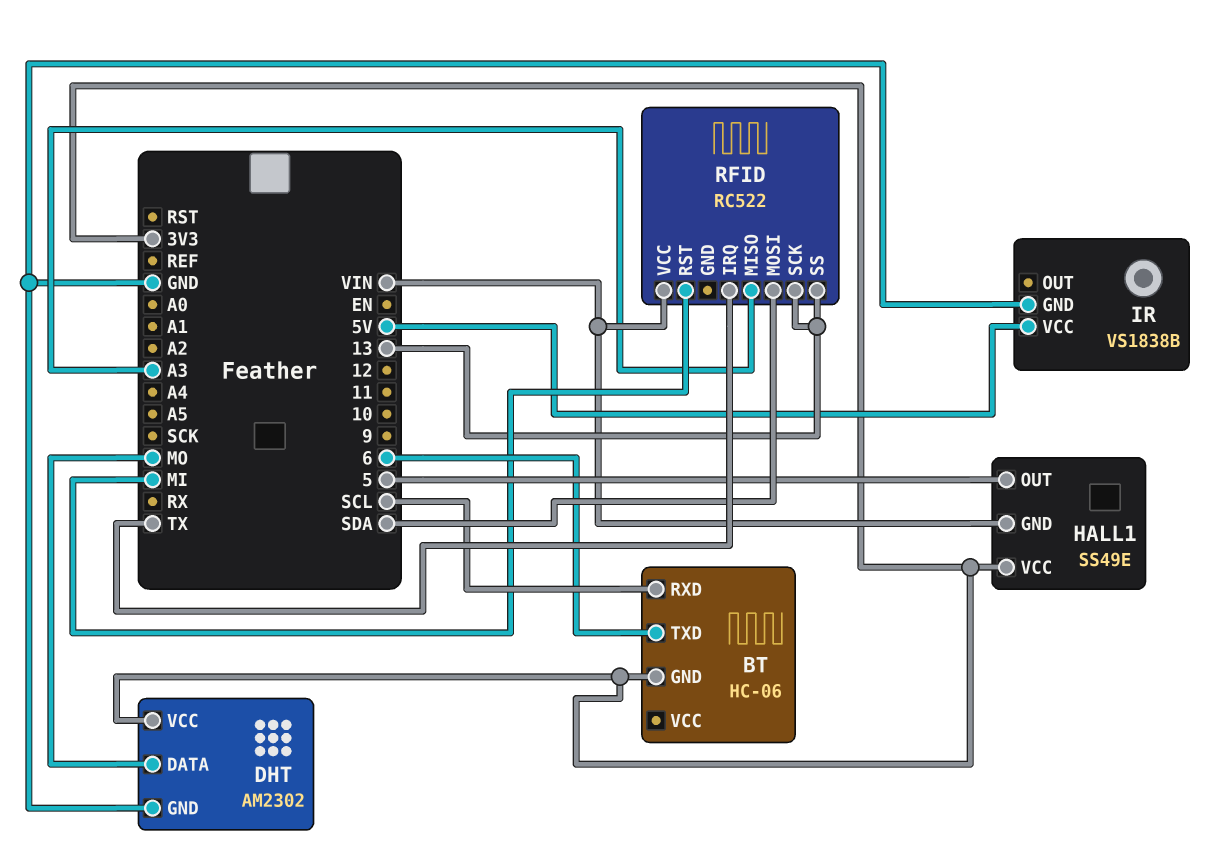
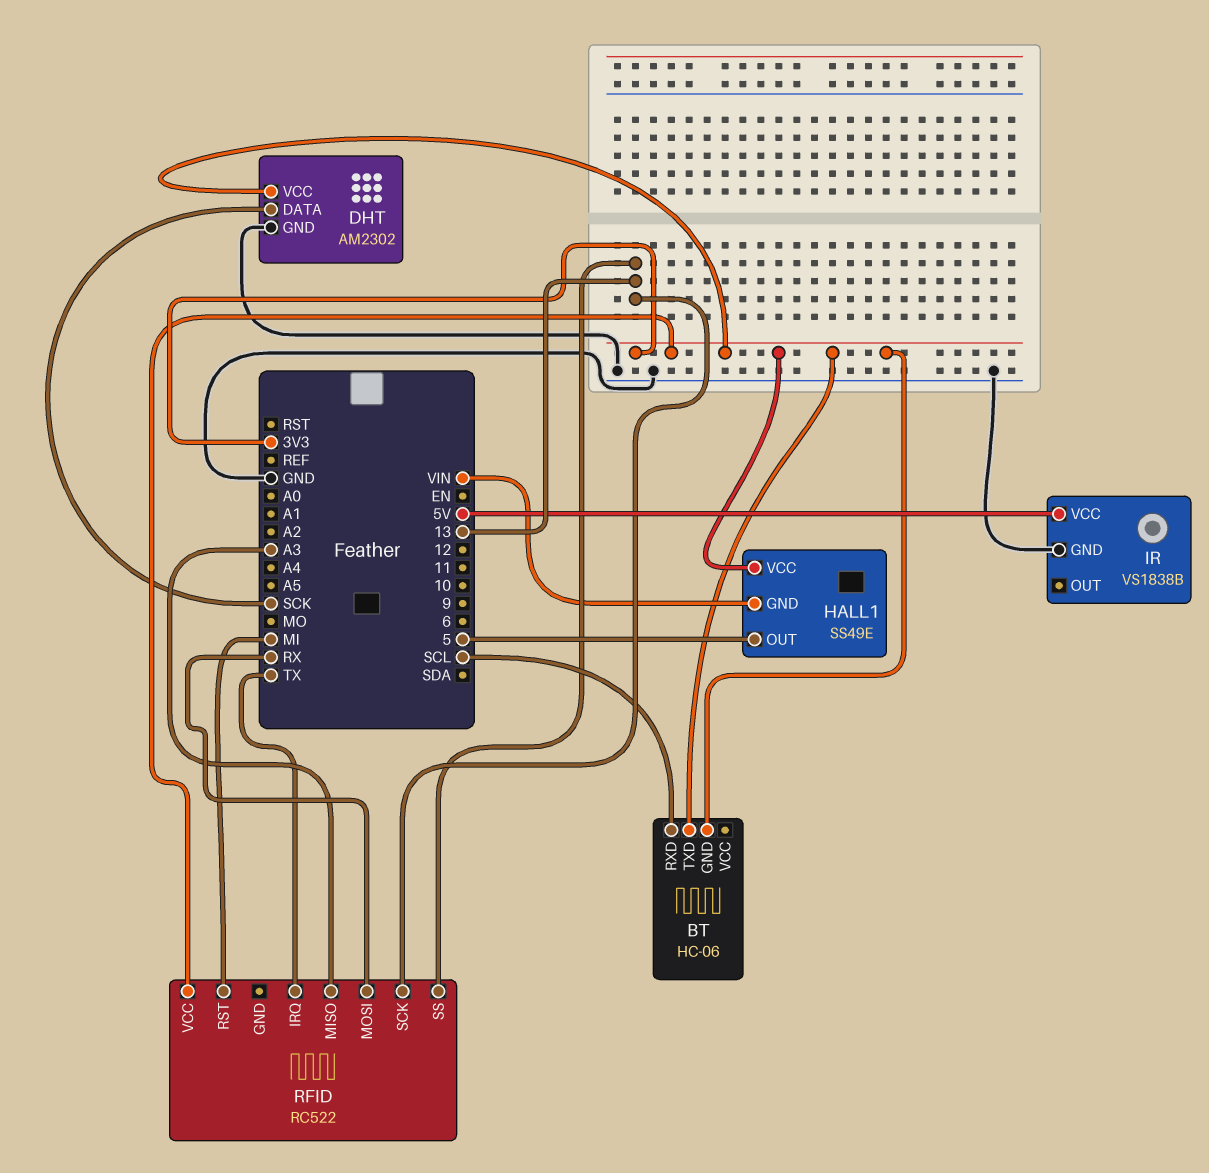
BT pin TXD: 6 -> 3V3
DHT pin DATA: MO -> SCK
RFID pin MOSI: SDA -> RX
RFID pin VCC: VIN -> 3V3

